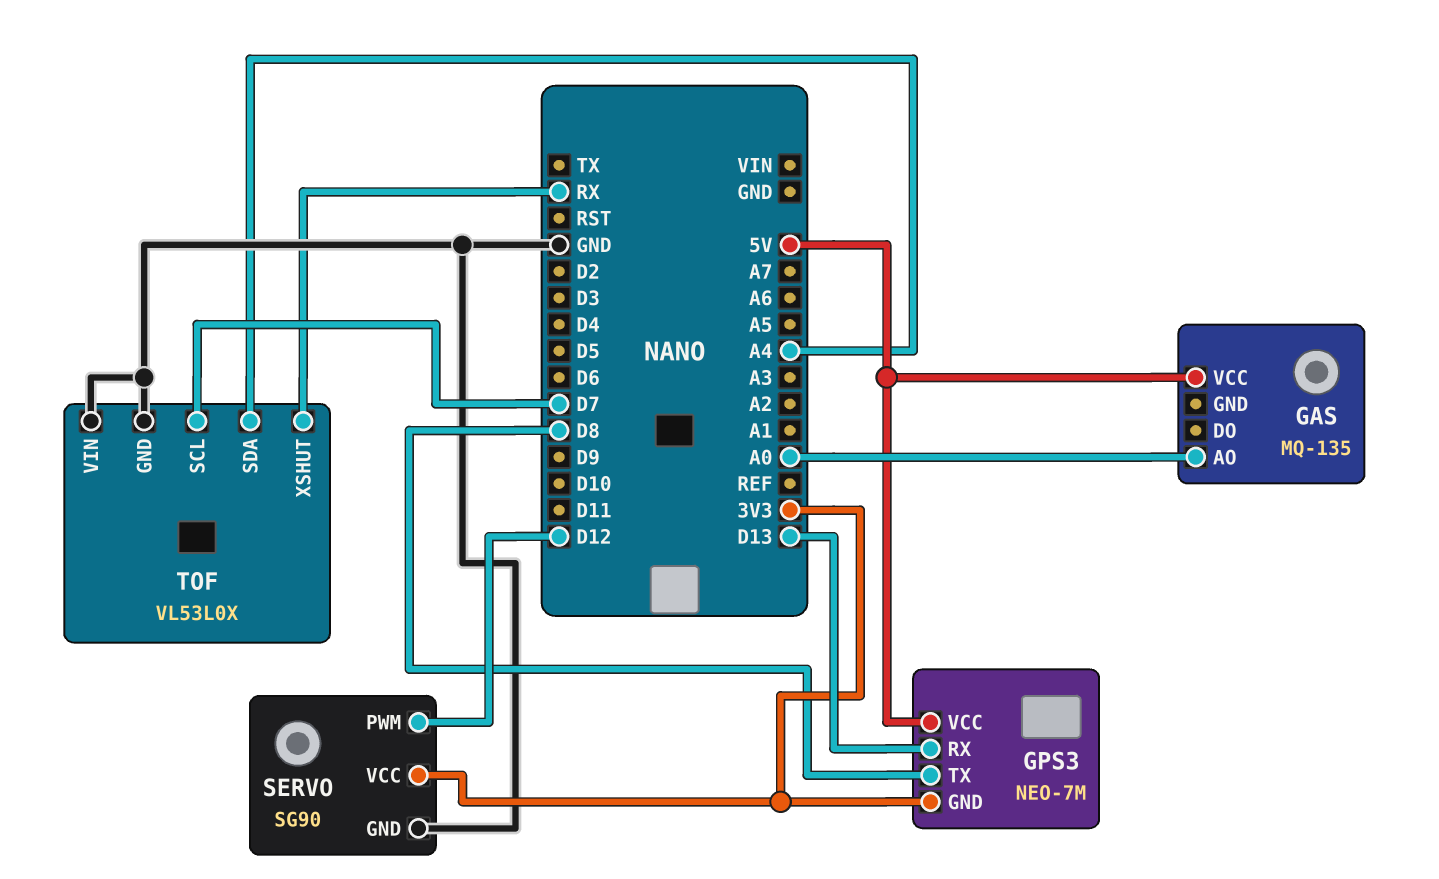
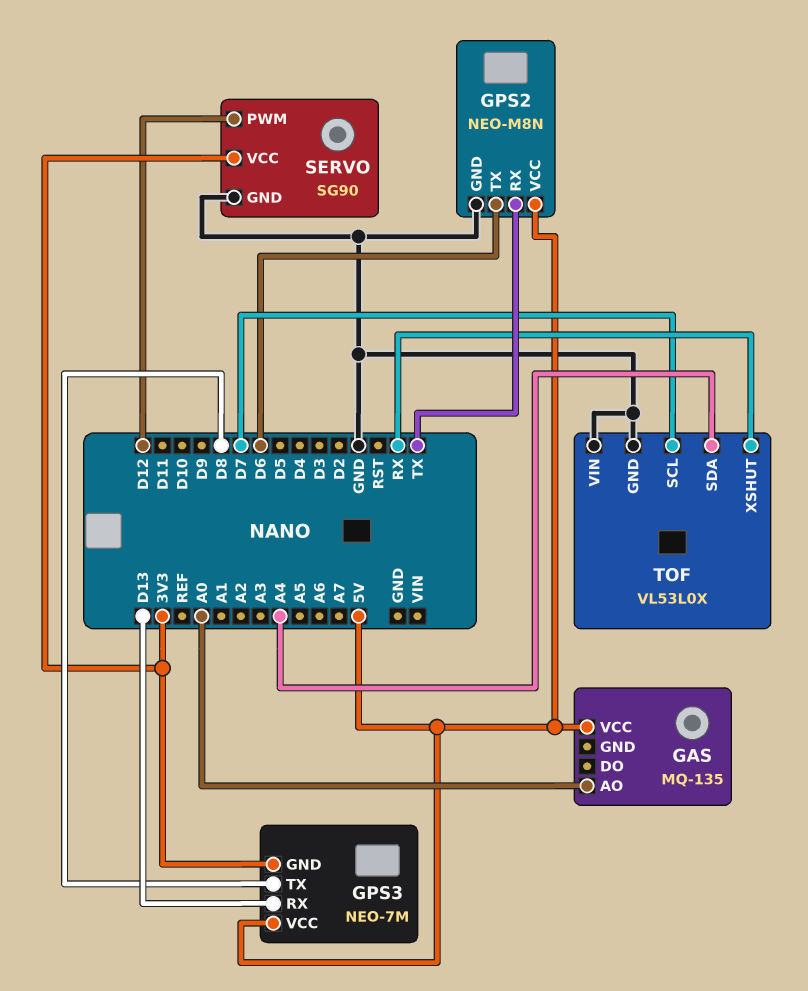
GPS2: none -> NEO-M8N
GPS2 pin GND: none -> GND
GPS2 pin RX: none -> TX
GPS2 pin TX: none -> D6
GPS2 pin VCC: none -> 5V

